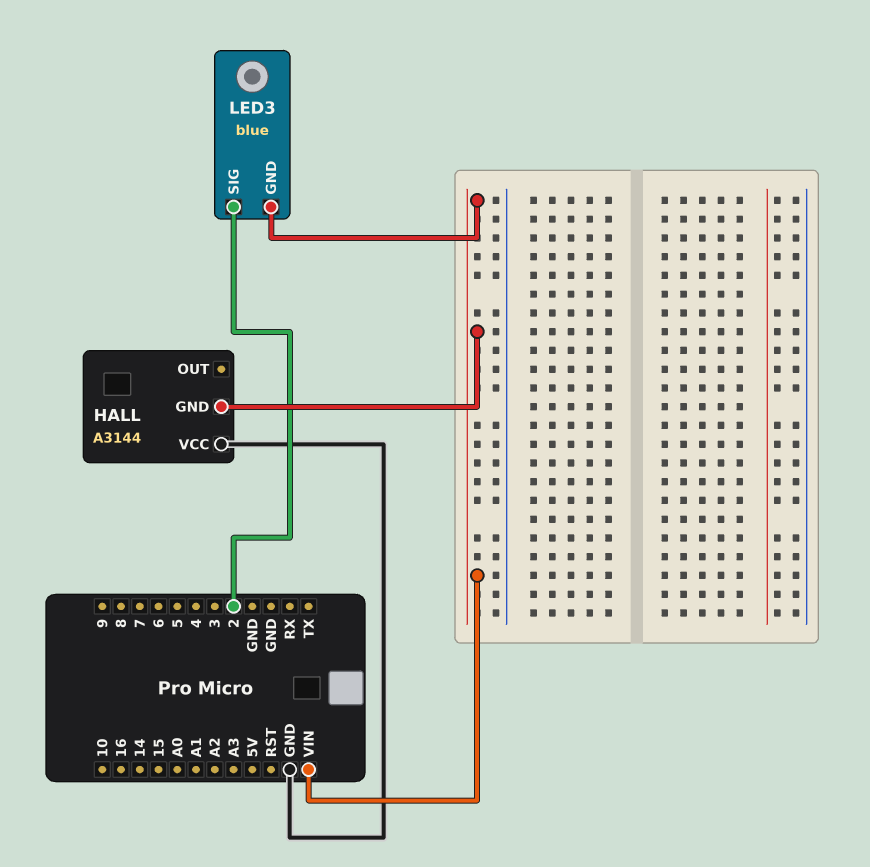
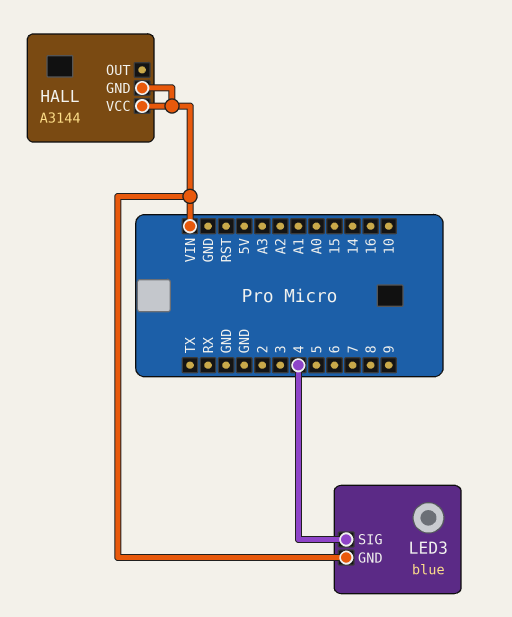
HALL pin VCC: GND -> VIN
LED3 pin SIG: 2 -> 4

